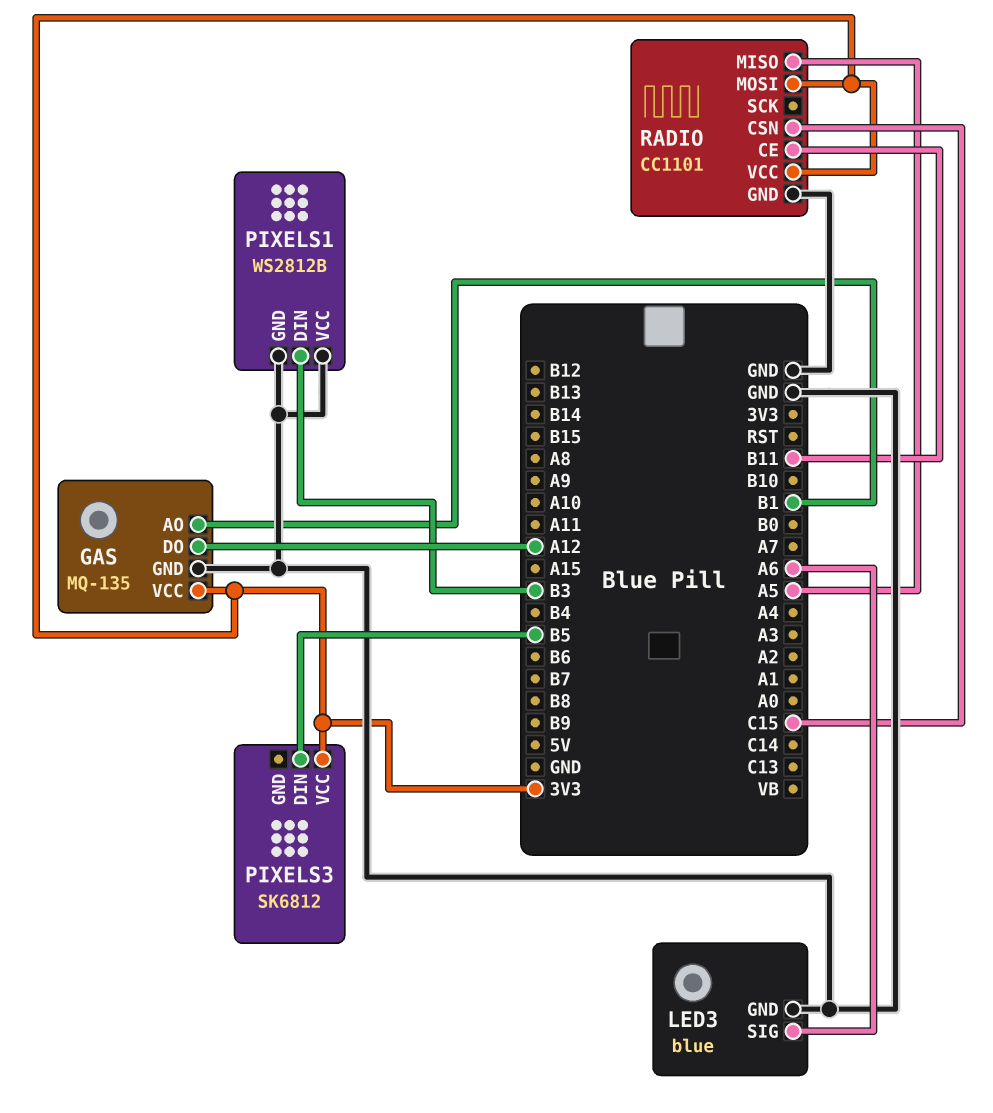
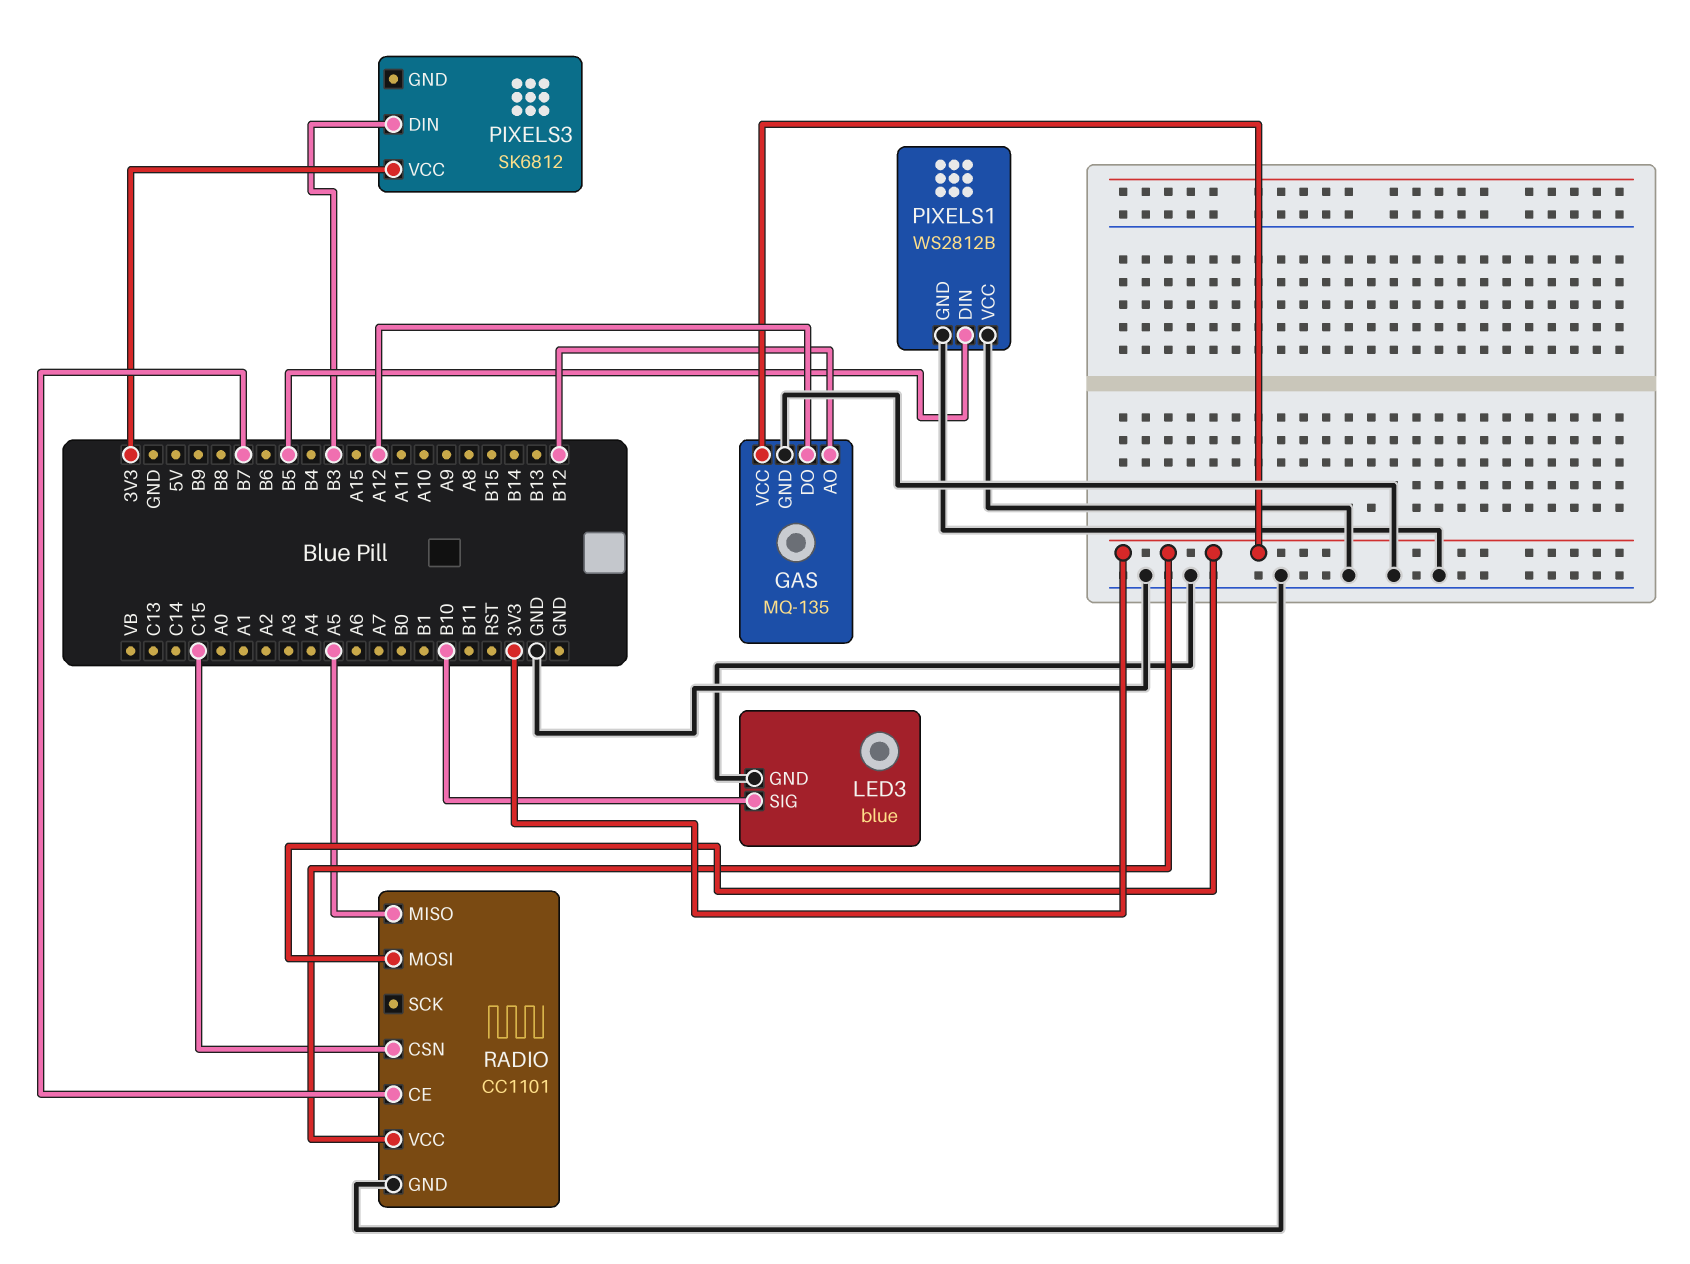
GAS pin AO: B1 -> B12
LED3 pin SIG: A6 -> B10
PIXELS1 pin DIN: B3 -> B5
PIXELS3 pin DIN: B5 -> B3
RADIO pin CE: B11 -> B7

